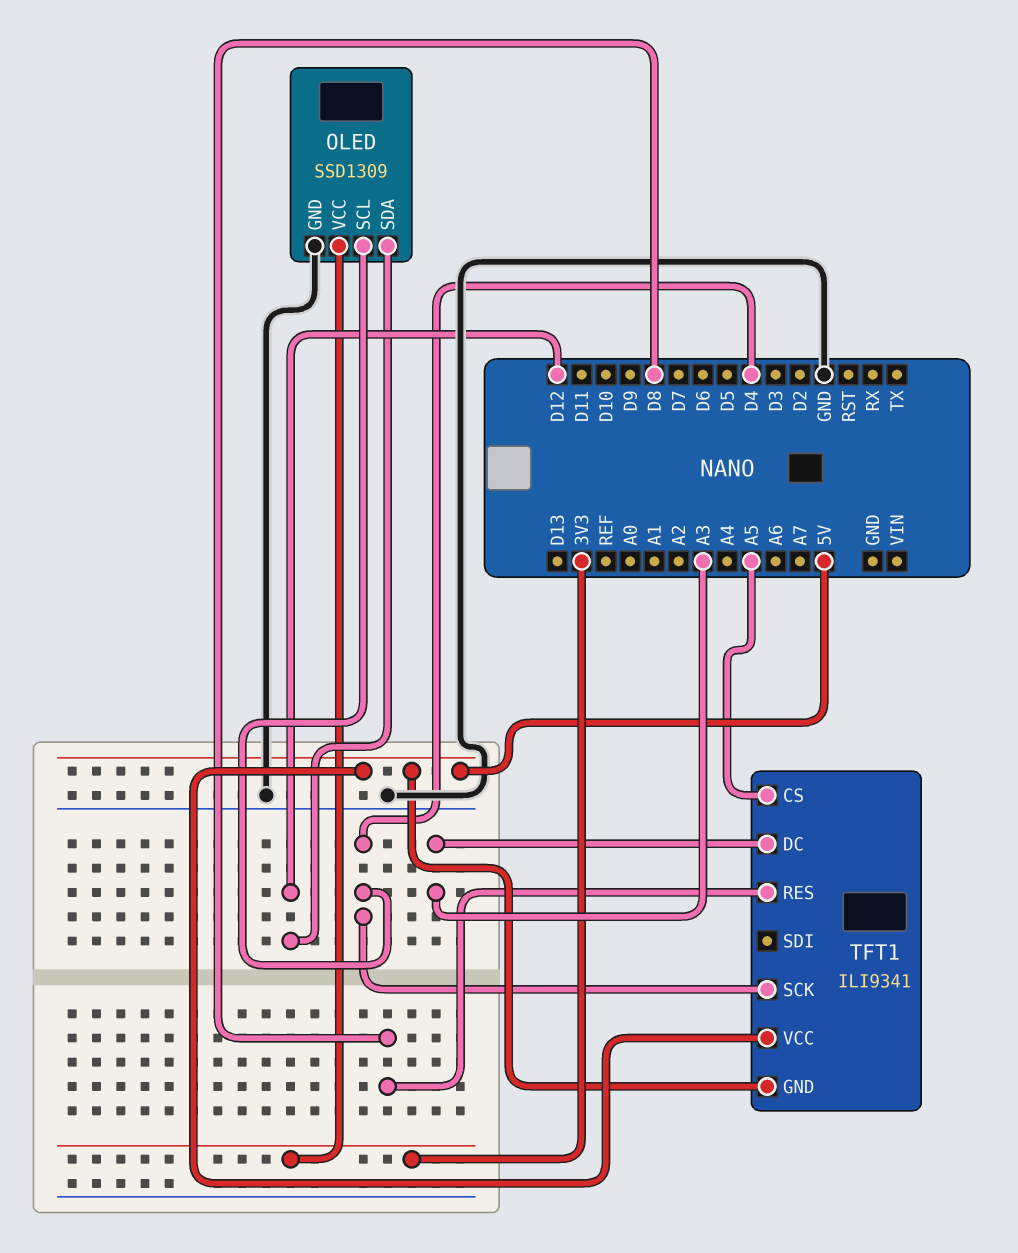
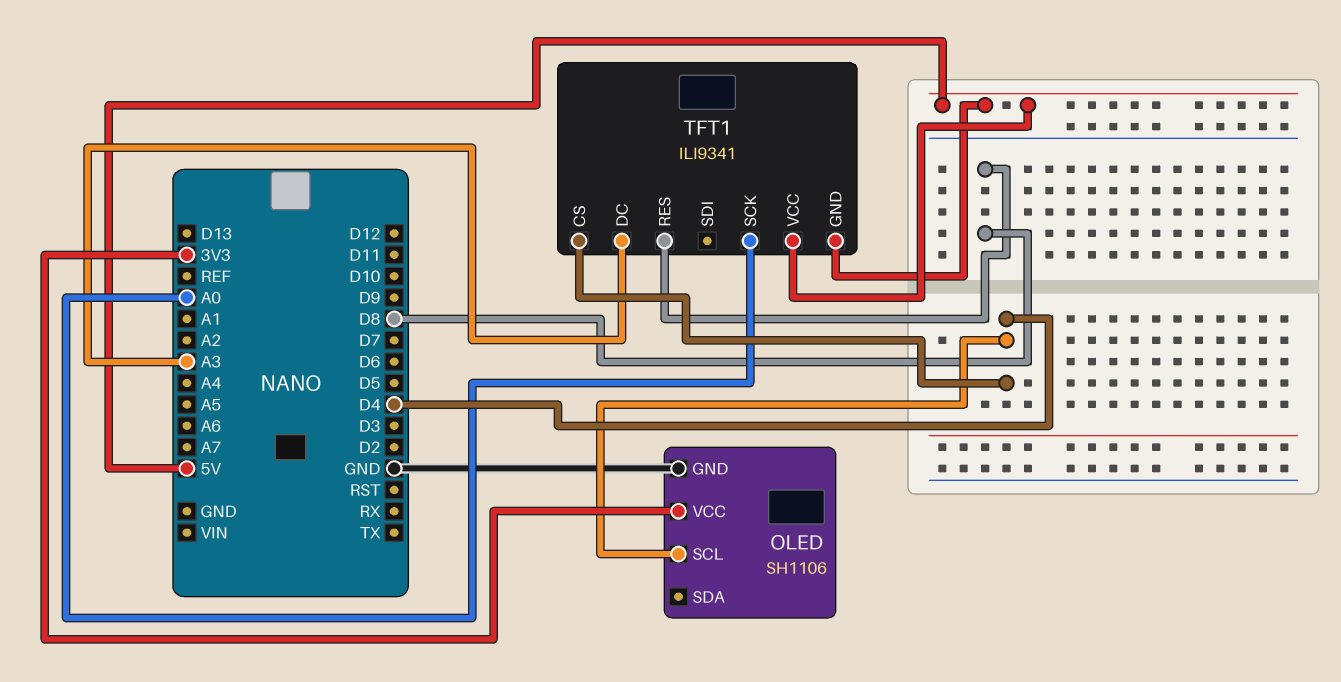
OLED: SSD1309 -> SH1106
OLED pin SDA: D12 -> none
TFT1 pin CS: A5 -> D4
TFT1 pin SCK: D4 -> A0

